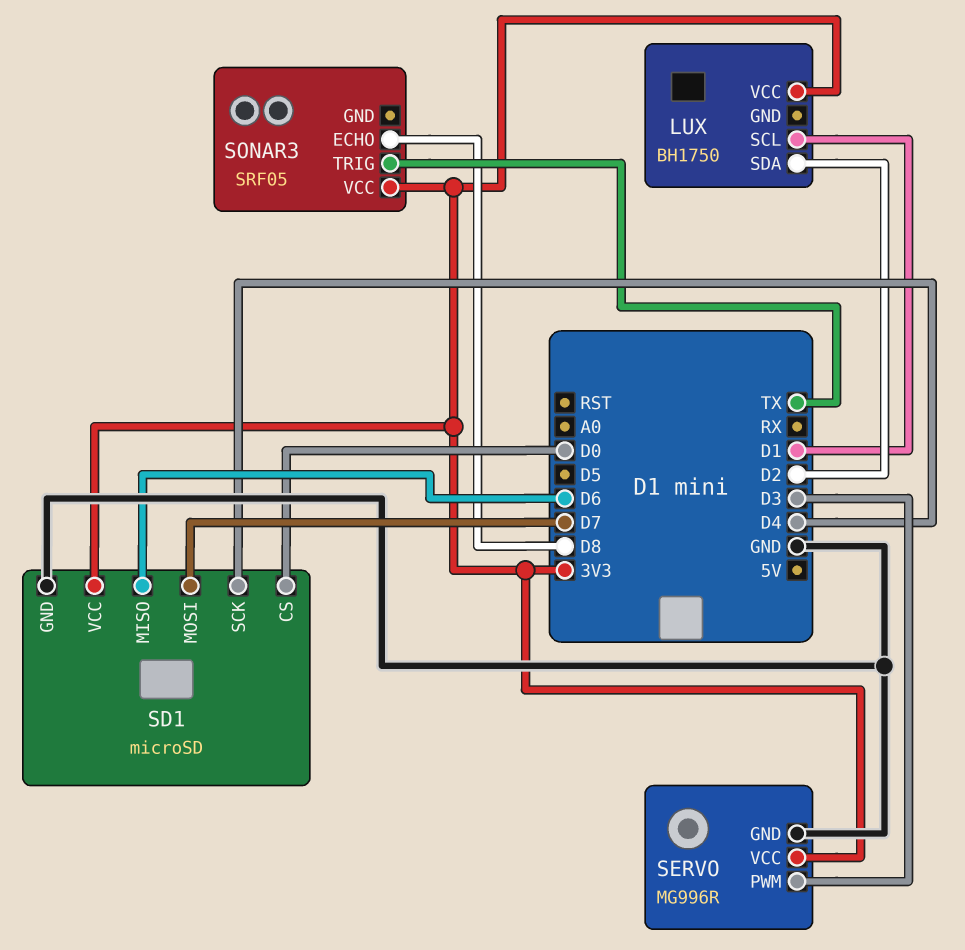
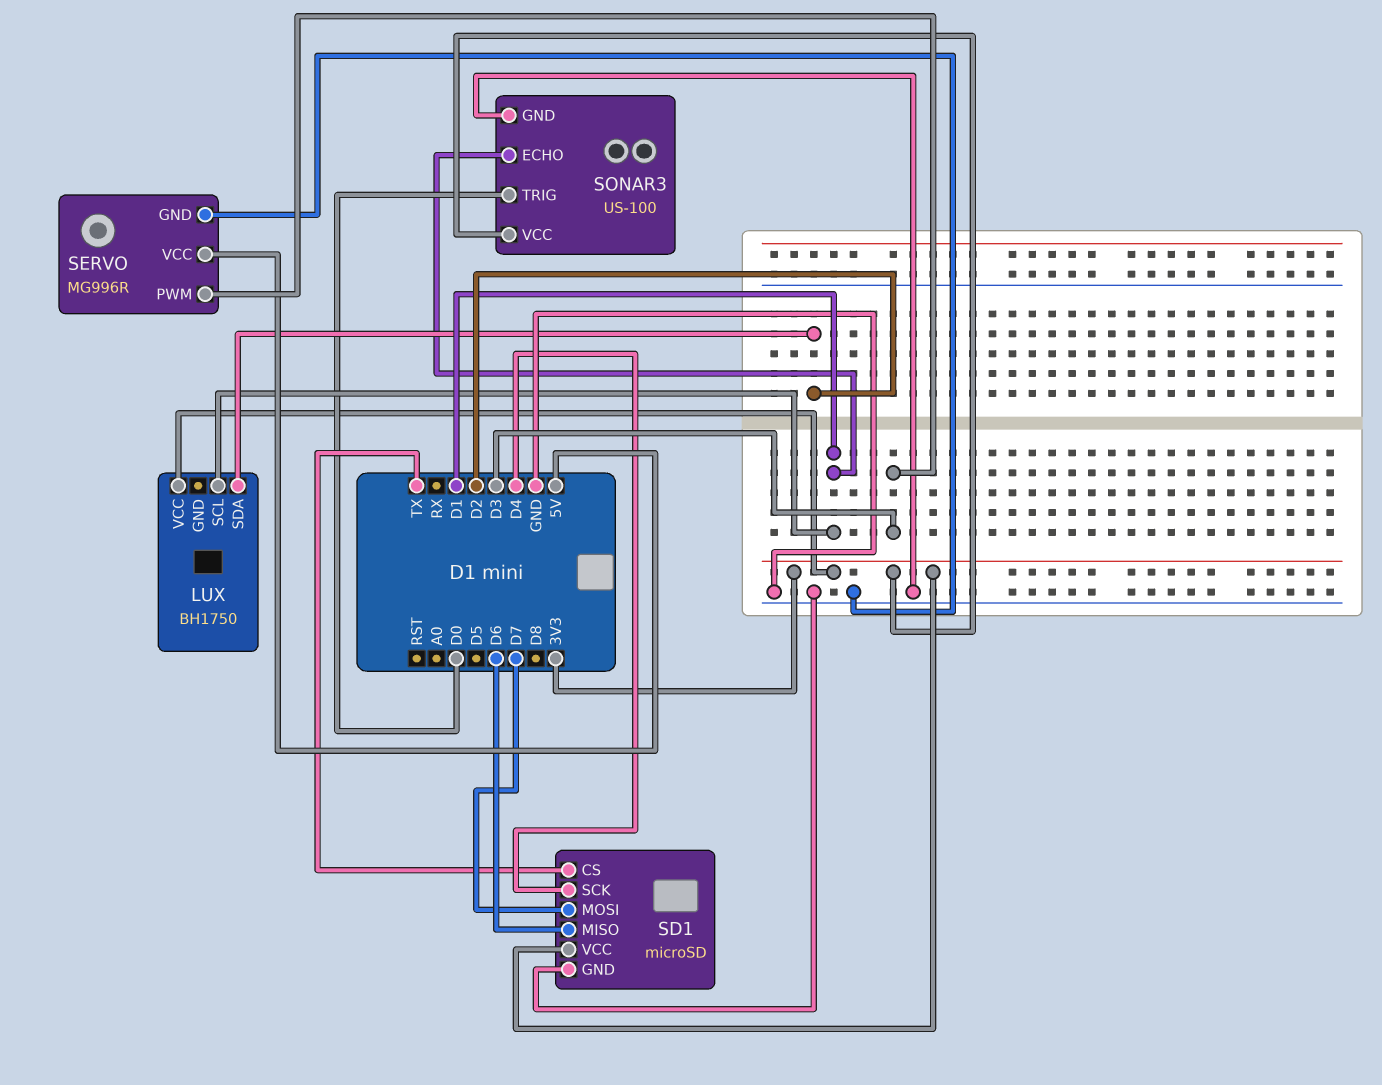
SD1 pin CS: D0 -> TX
SERVO pin VCC: 3V3 -> 5V
SONAR3: SRF05 -> US-100
SONAR3 pin ECHO: D8 -> D1
SONAR3 pin GND: none -> GND
SONAR3 pin TRIG: TX -> D0

